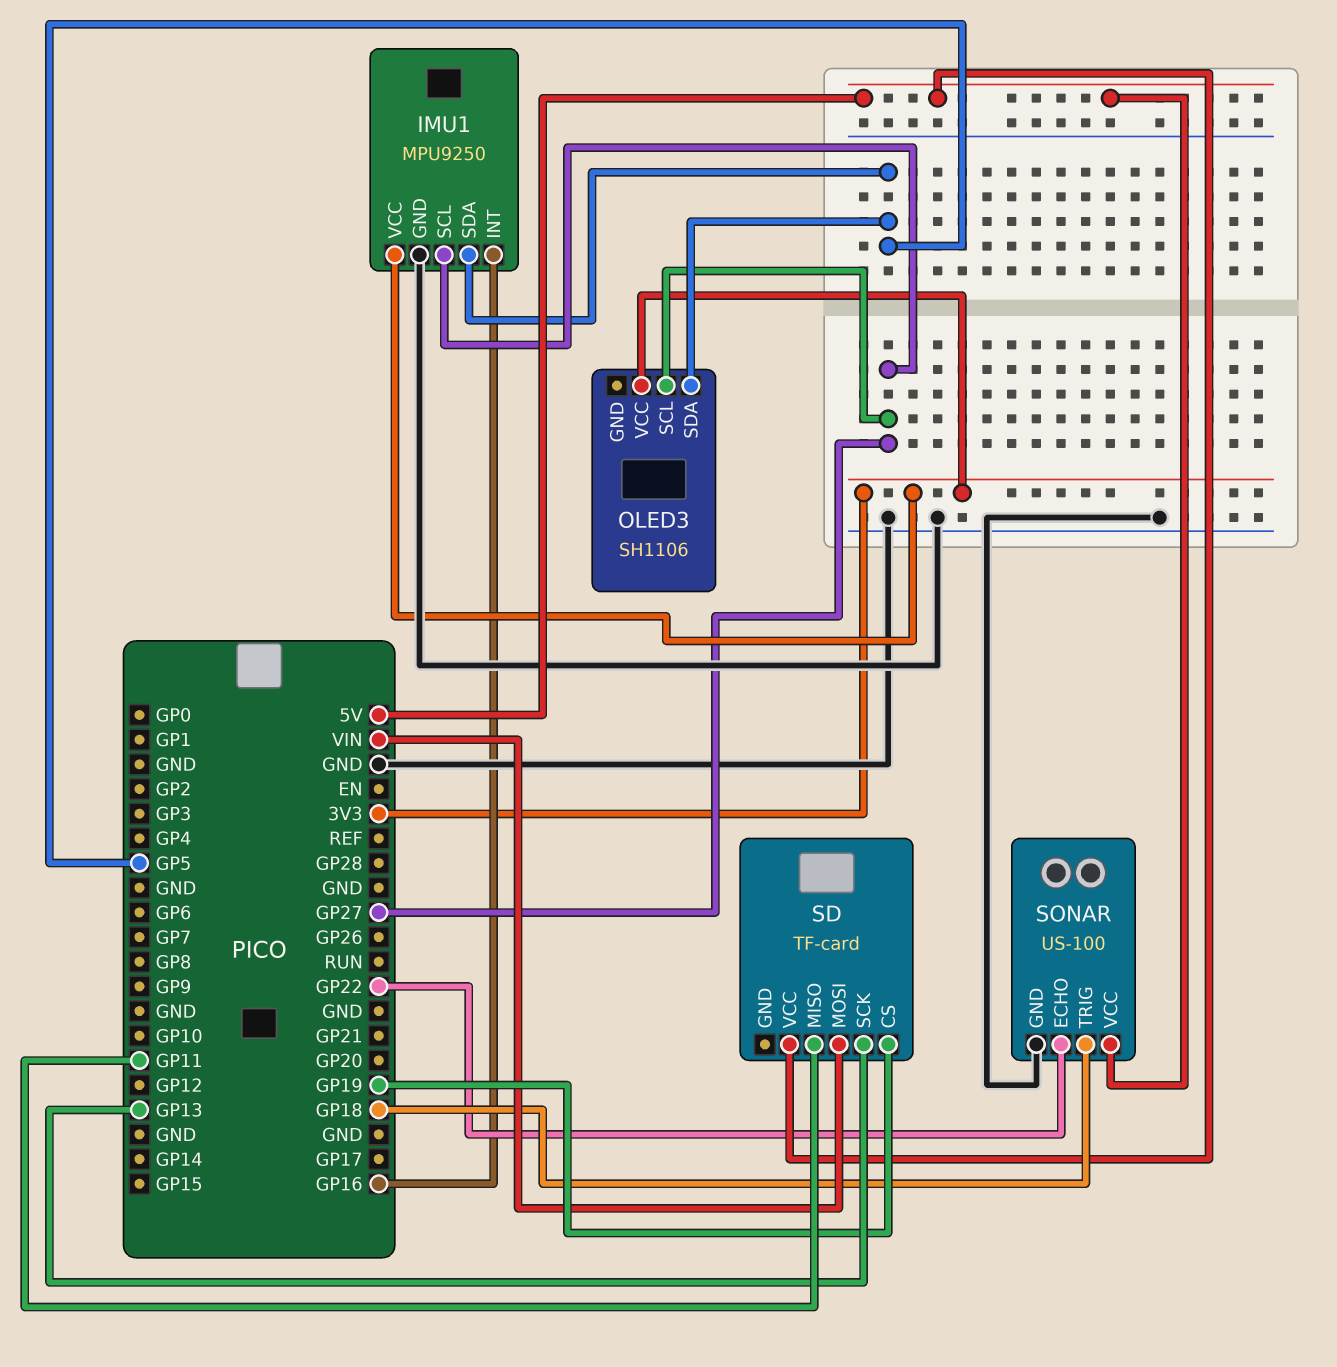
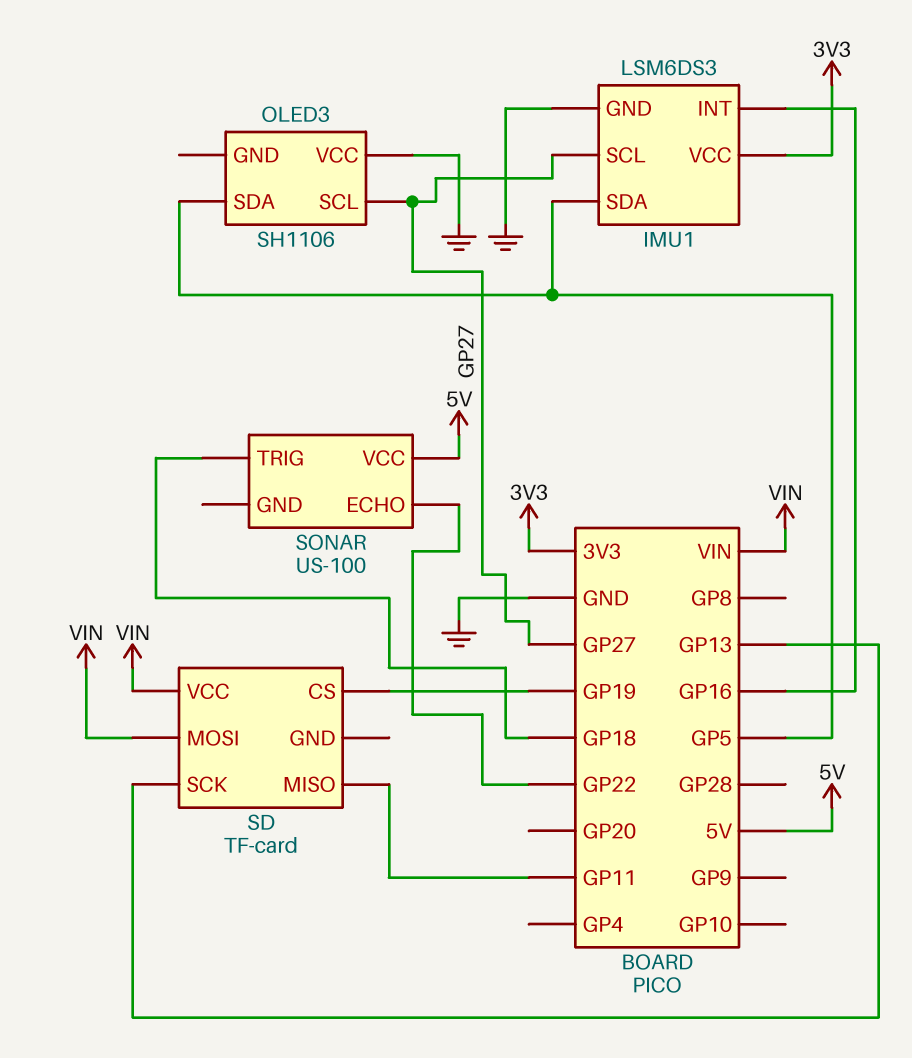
IMU1: MPU9250 -> LSM6DS3
OLED3 pin VCC: 3V3 -> GND
SD pin VCC: 5V -> VIN
SONAR pin GND: GND -> none

